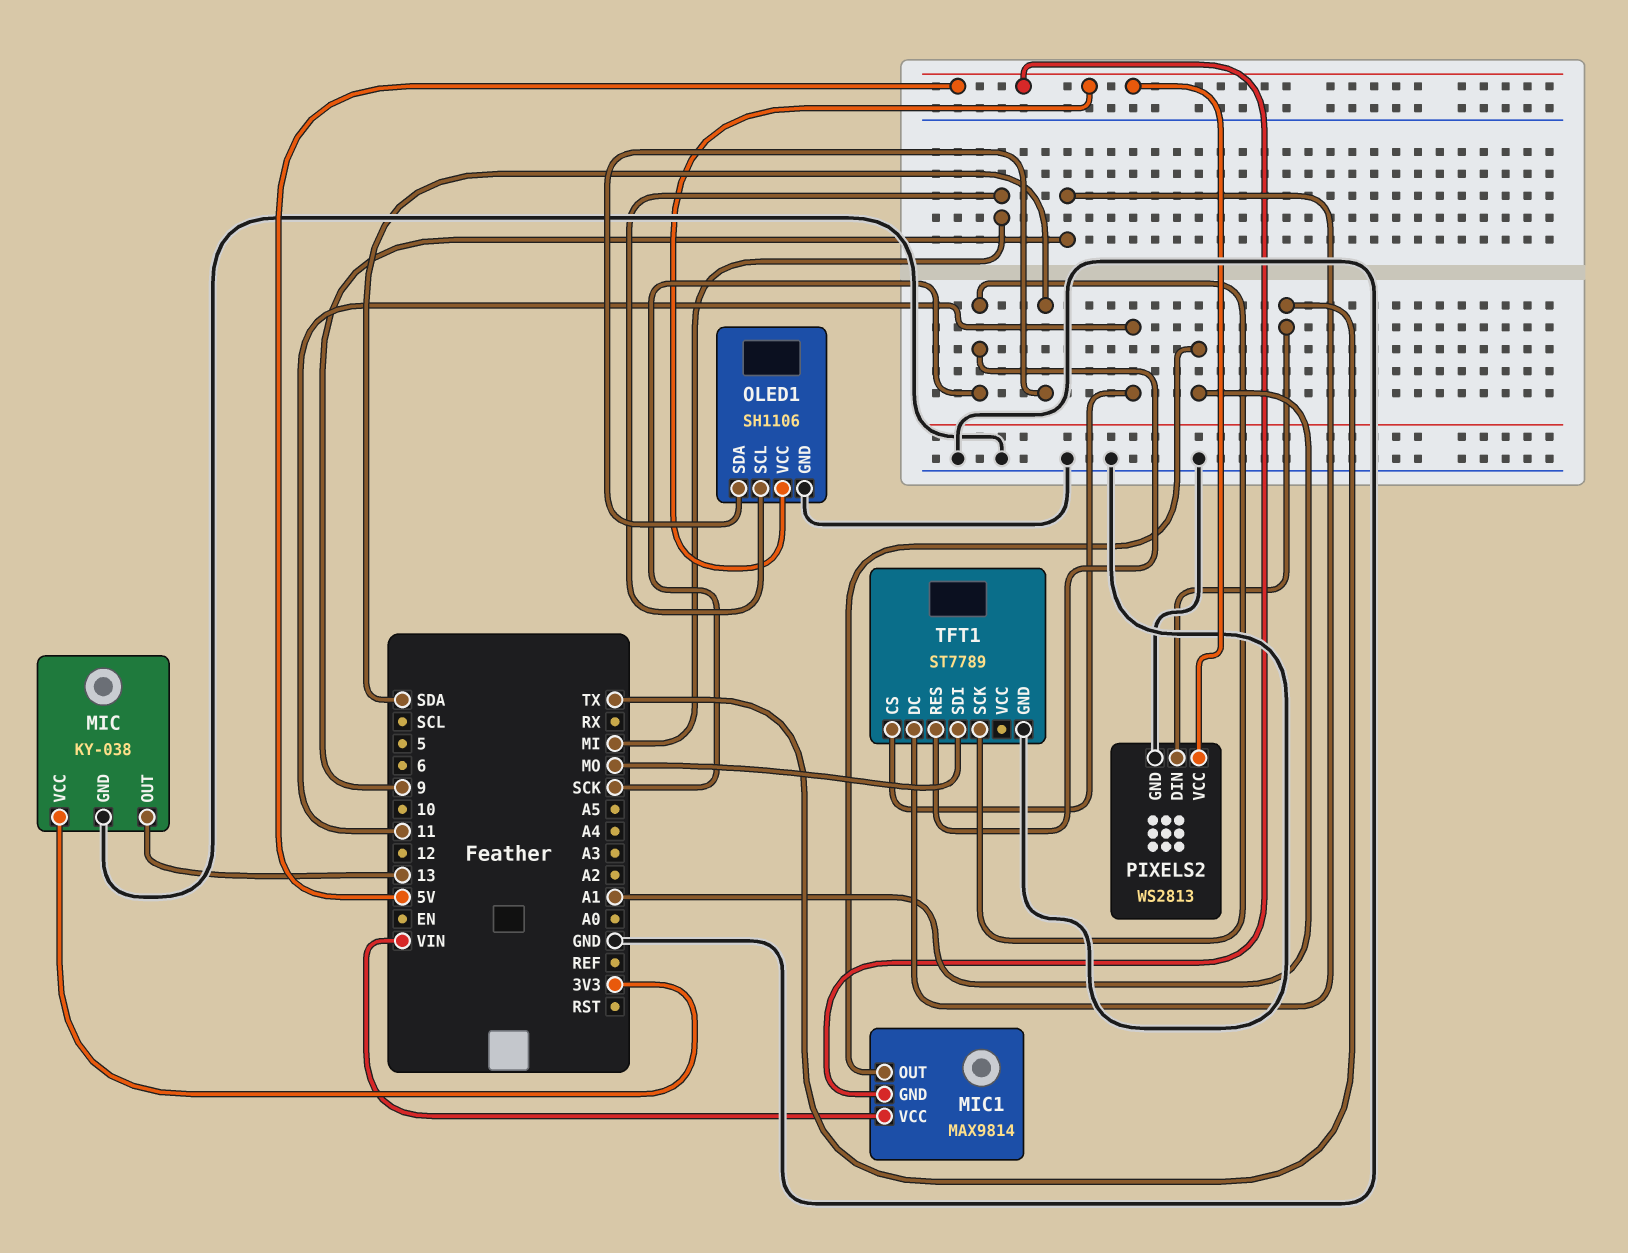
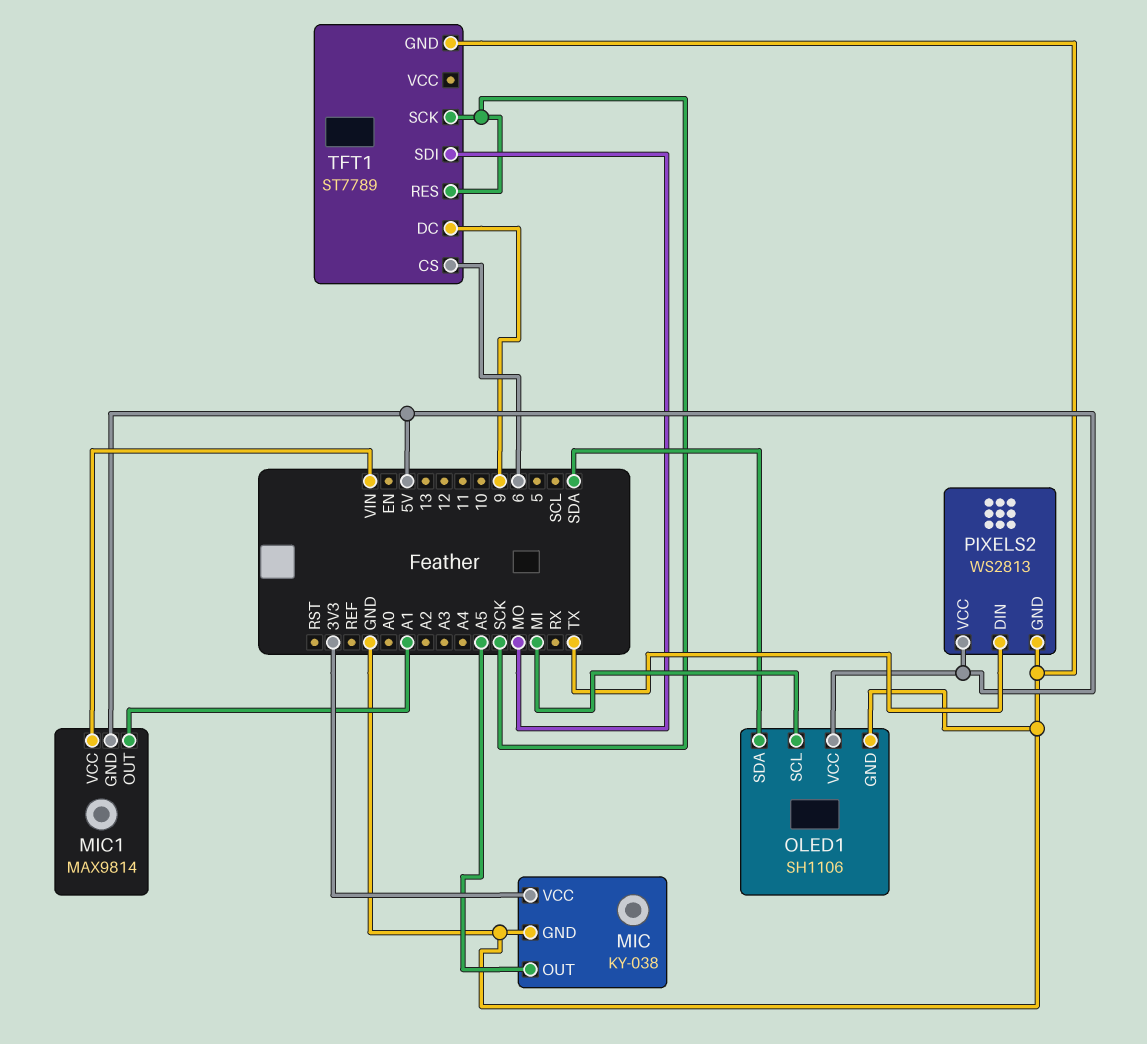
MIC pin OUT: 13 -> A5
TFT1 pin CS: 11 -> 6

